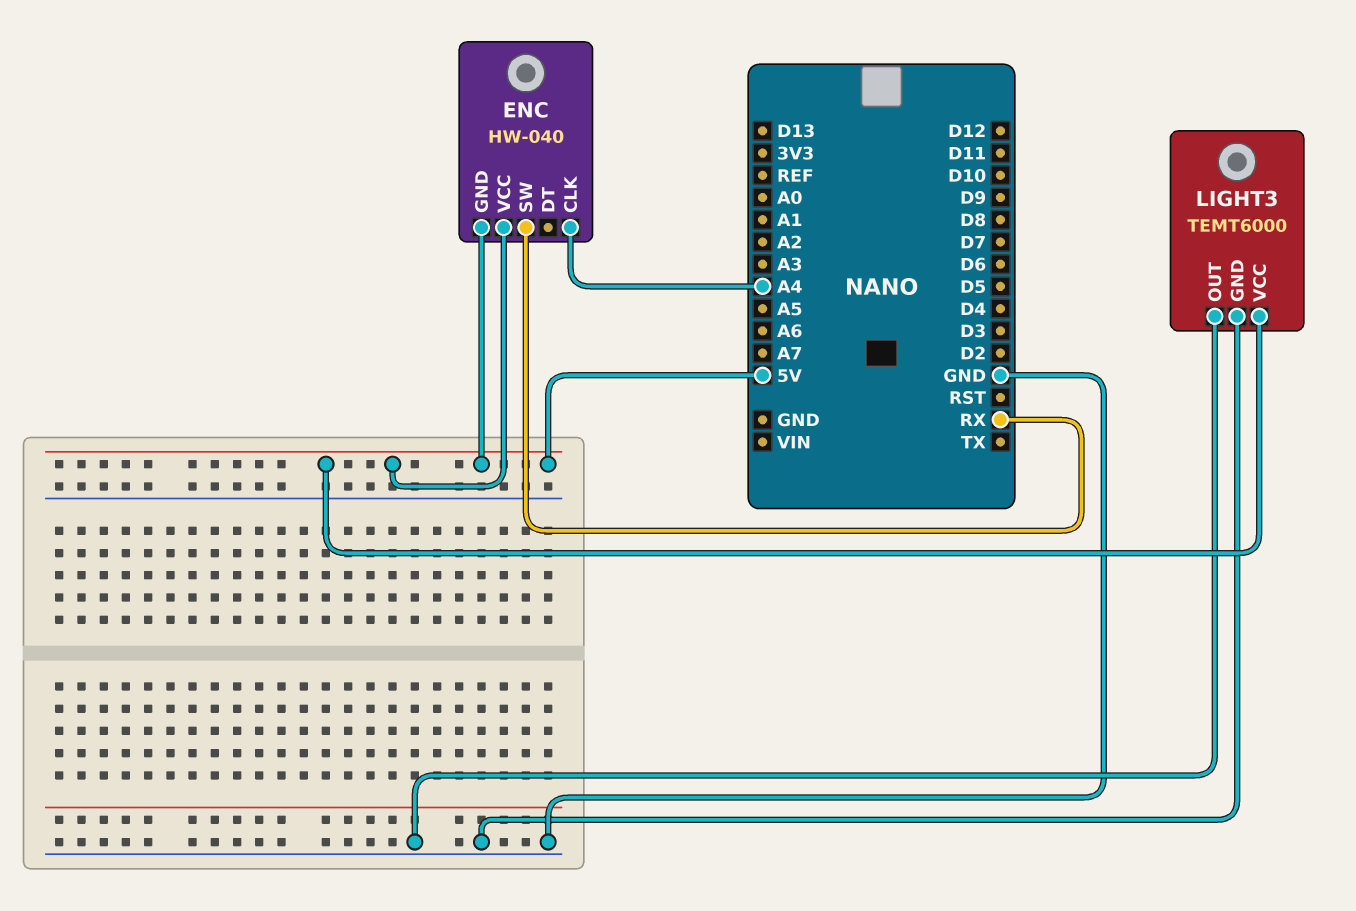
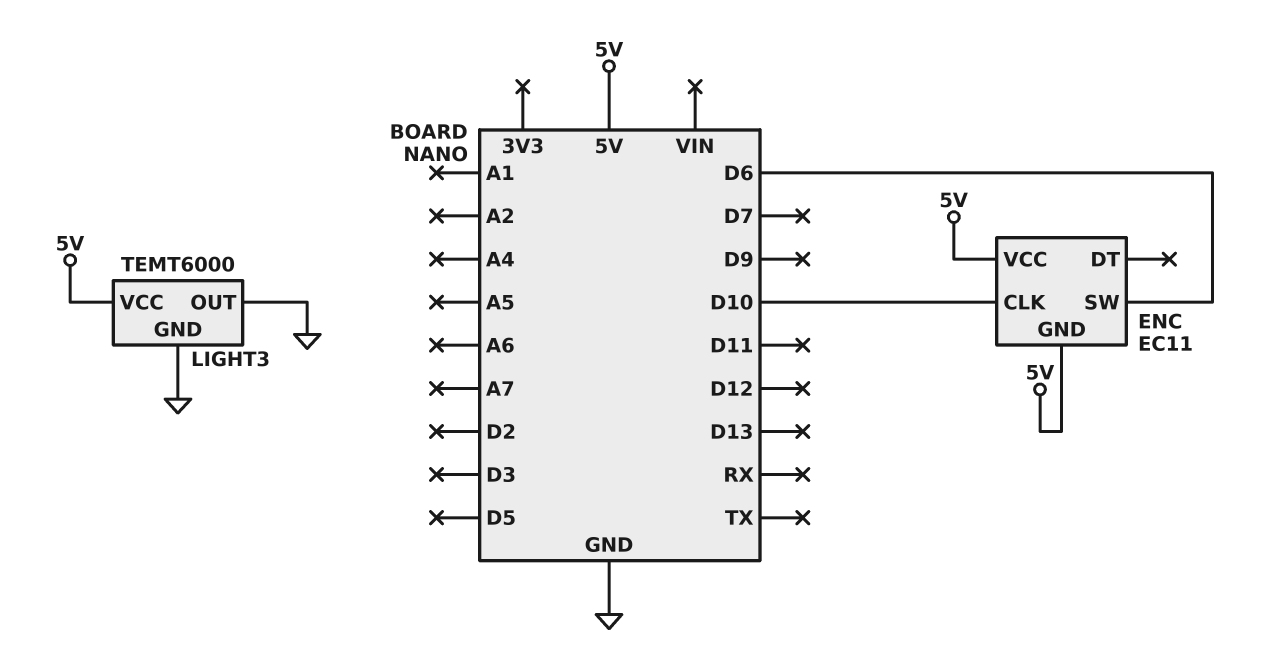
ENC: HW-040 -> EC11
ENC pin CLK: A4 -> D10
ENC pin SW: RX -> D6

